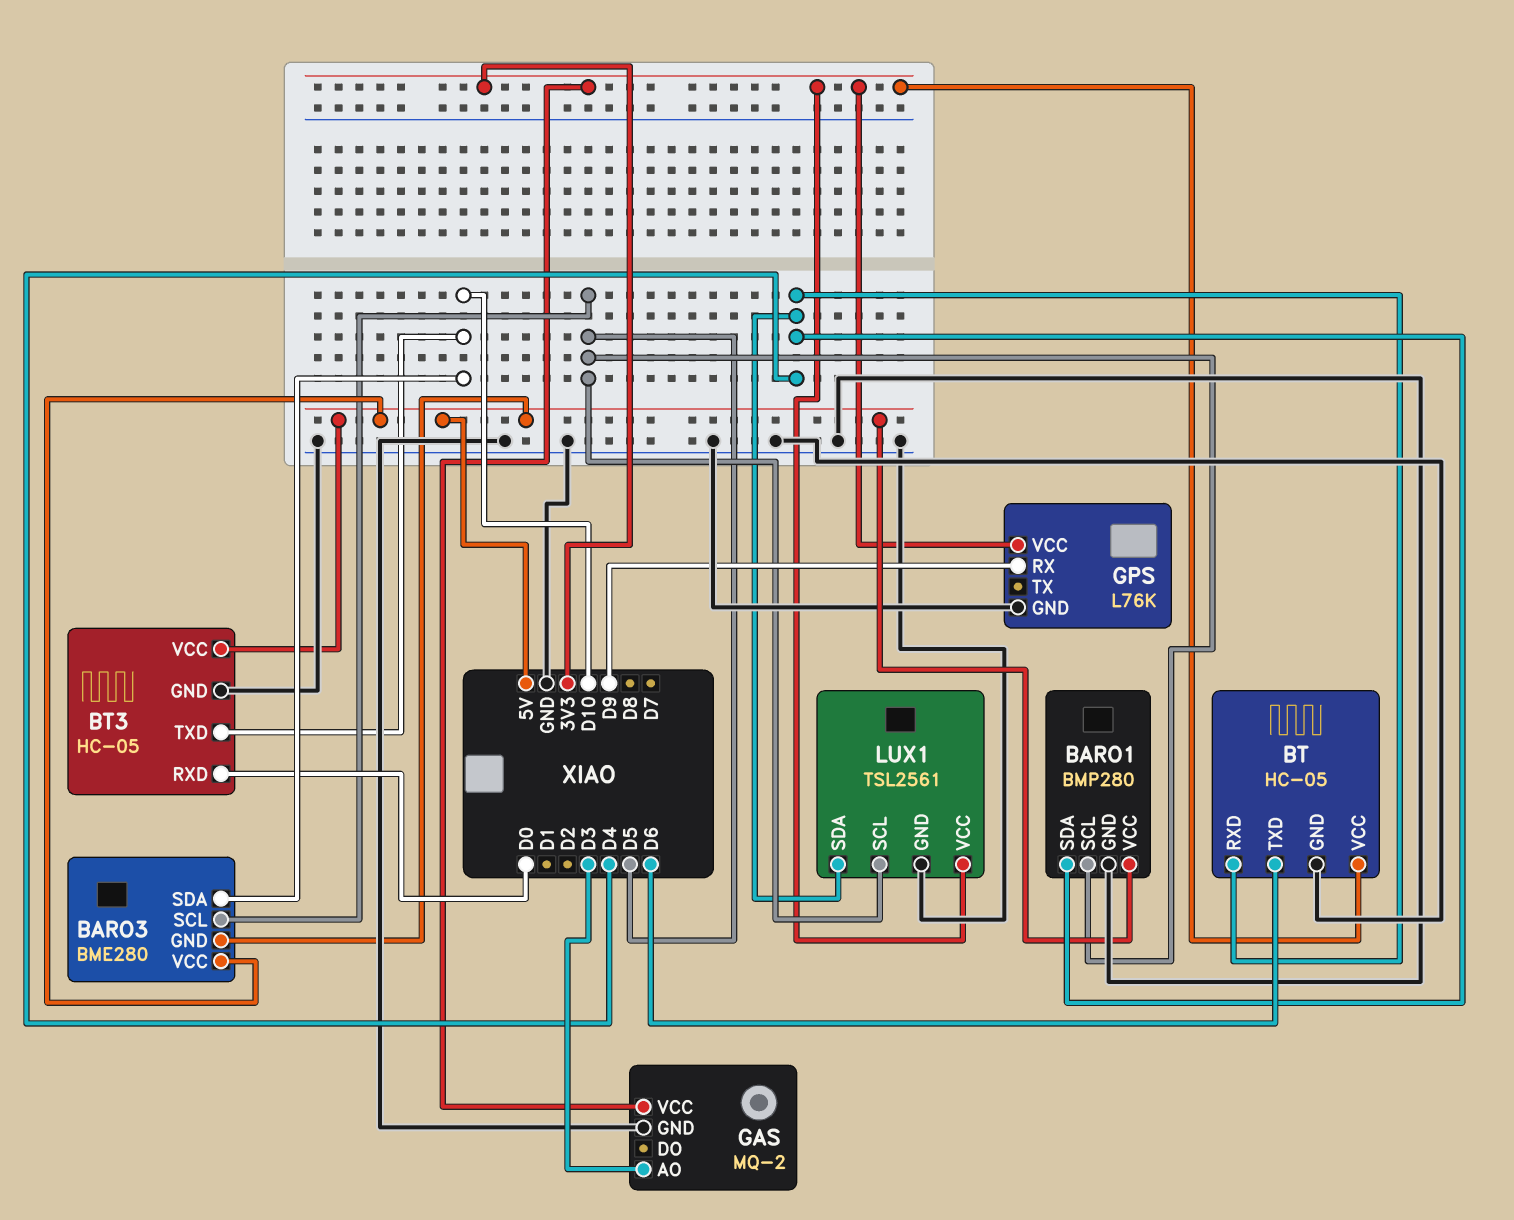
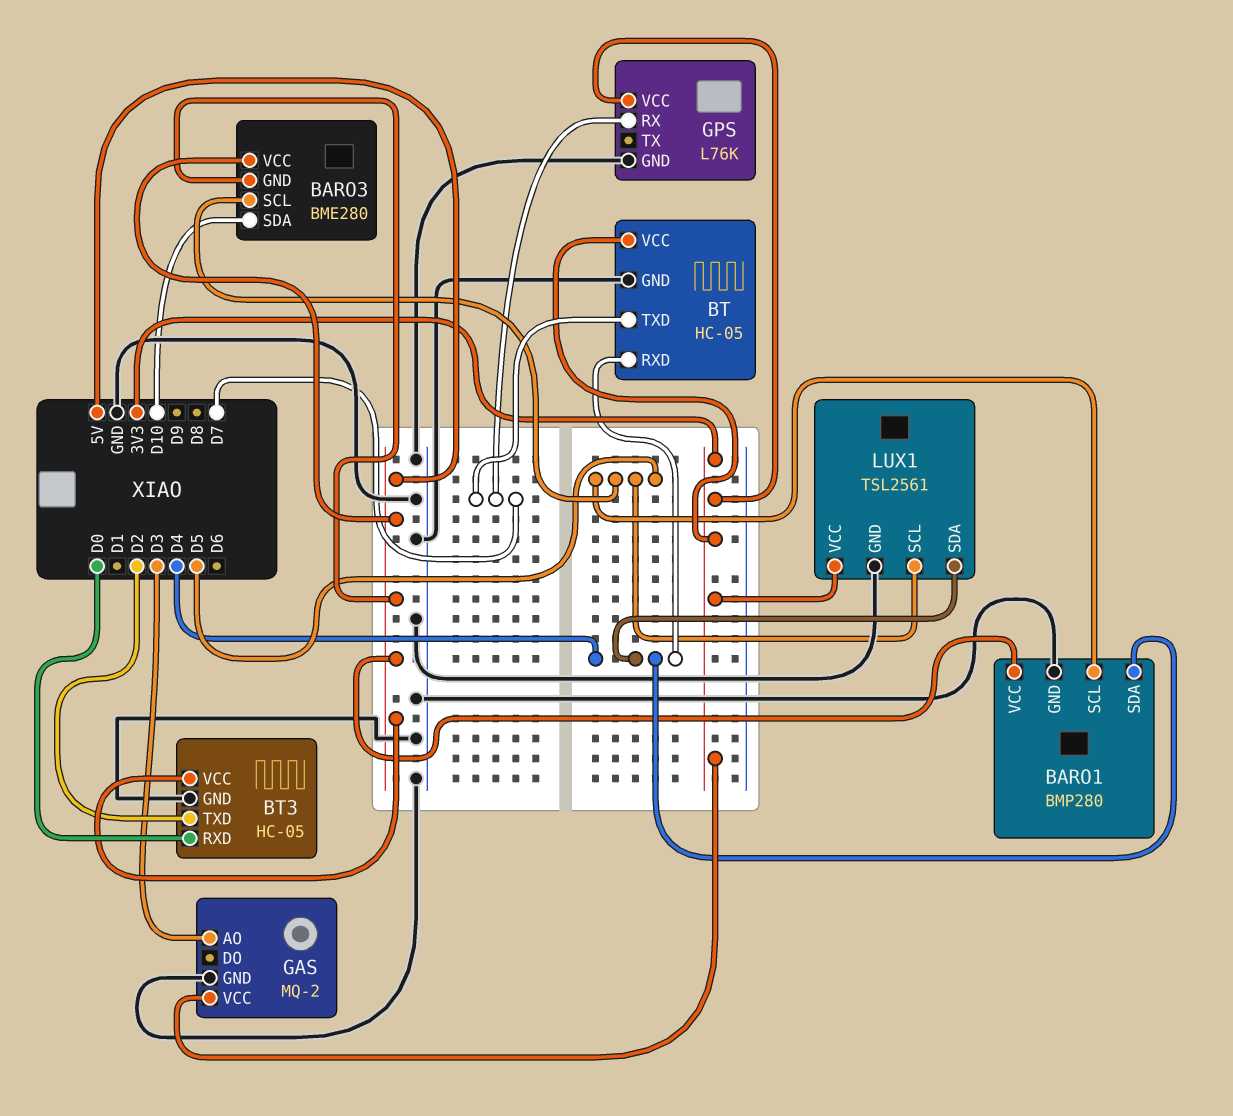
BT pin TXD: D6 -> D7
BT3 pin TXD: D10 -> D2
GPS pin RX: D9 -> D7

